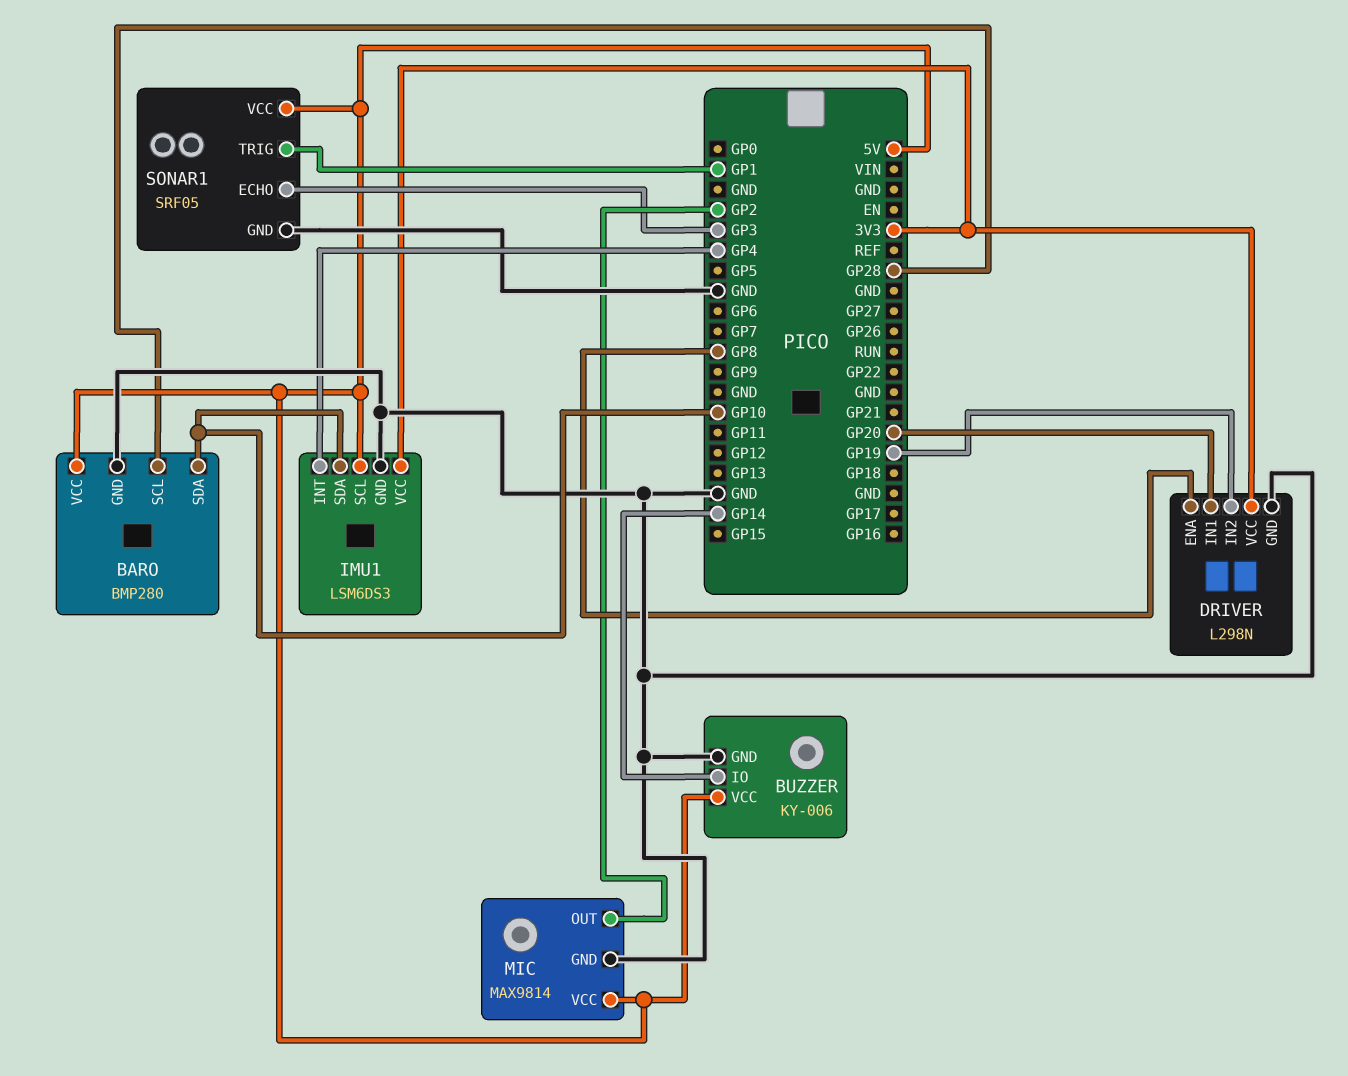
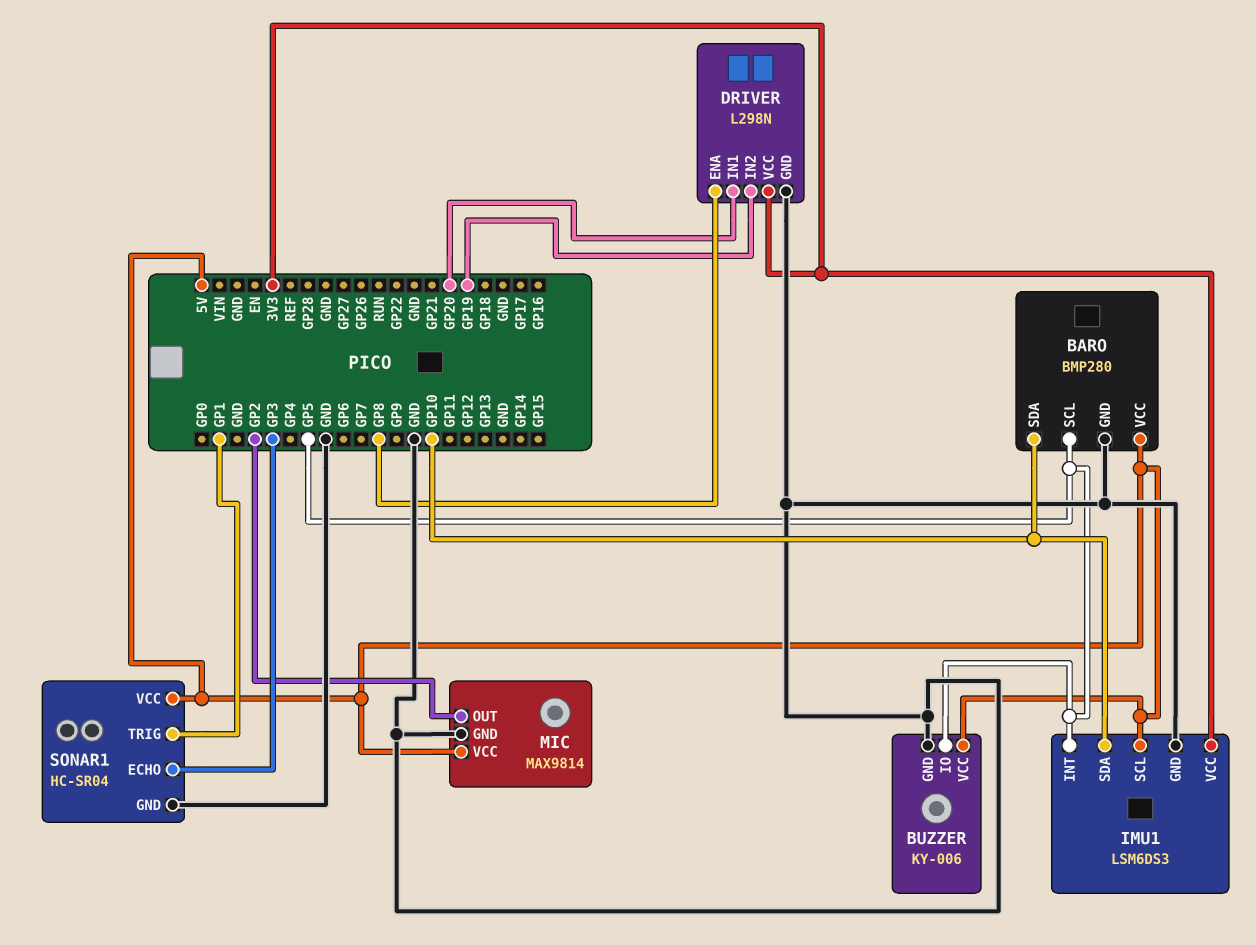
BARO pin SCL: GP28 -> GP5
BUZZER pin IO: GP14 -> GP5
IMU1 pin INT: GP4 -> GP5
SONAR1: SRF05 -> HC-SR04

